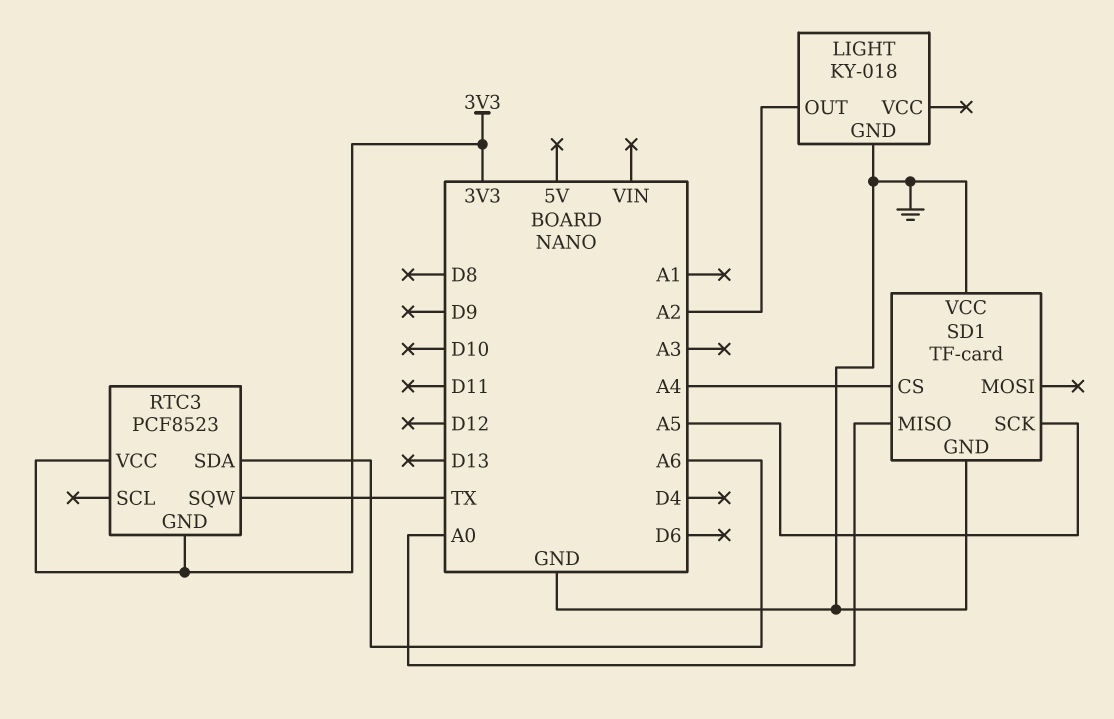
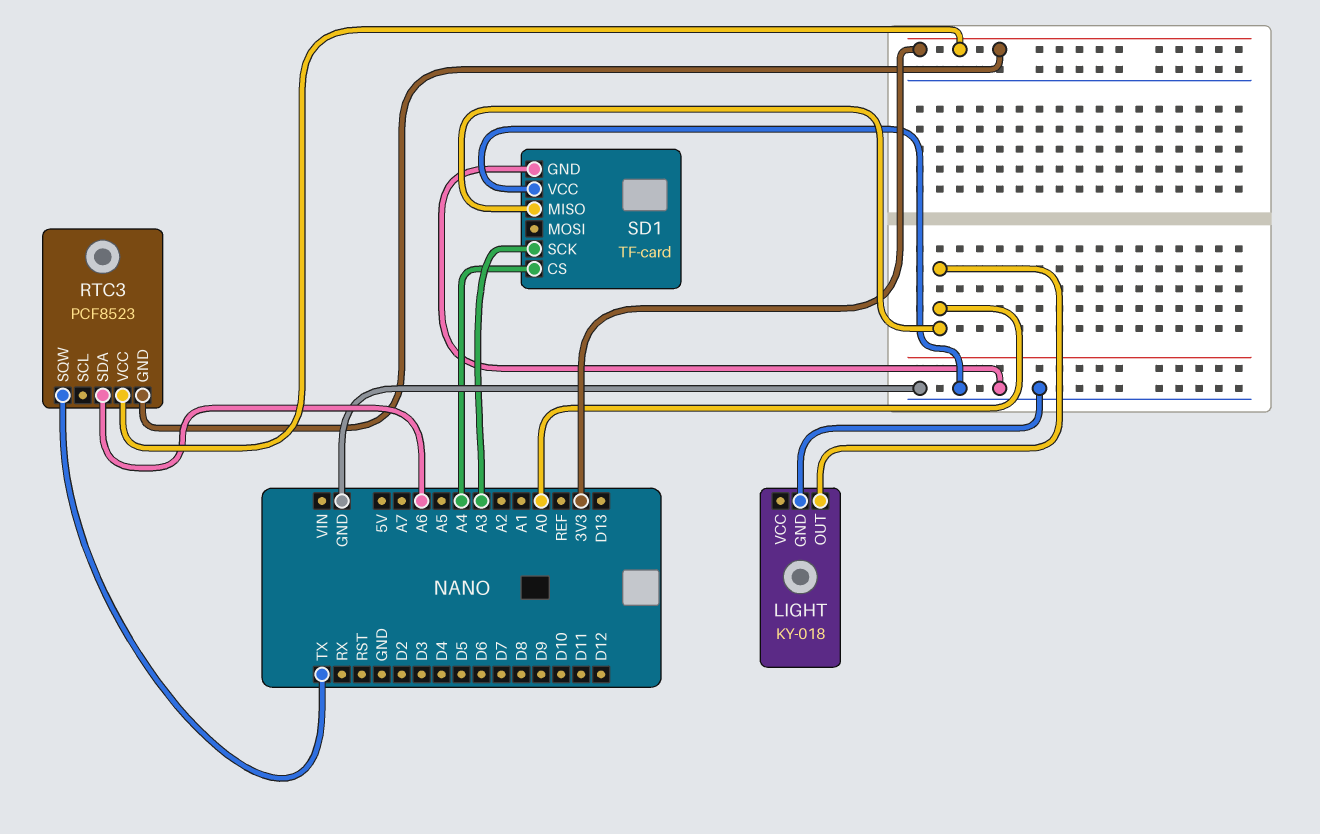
LIGHT pin OUT: A2 -> A0
SD1 pin SCK: A5 -> A3

